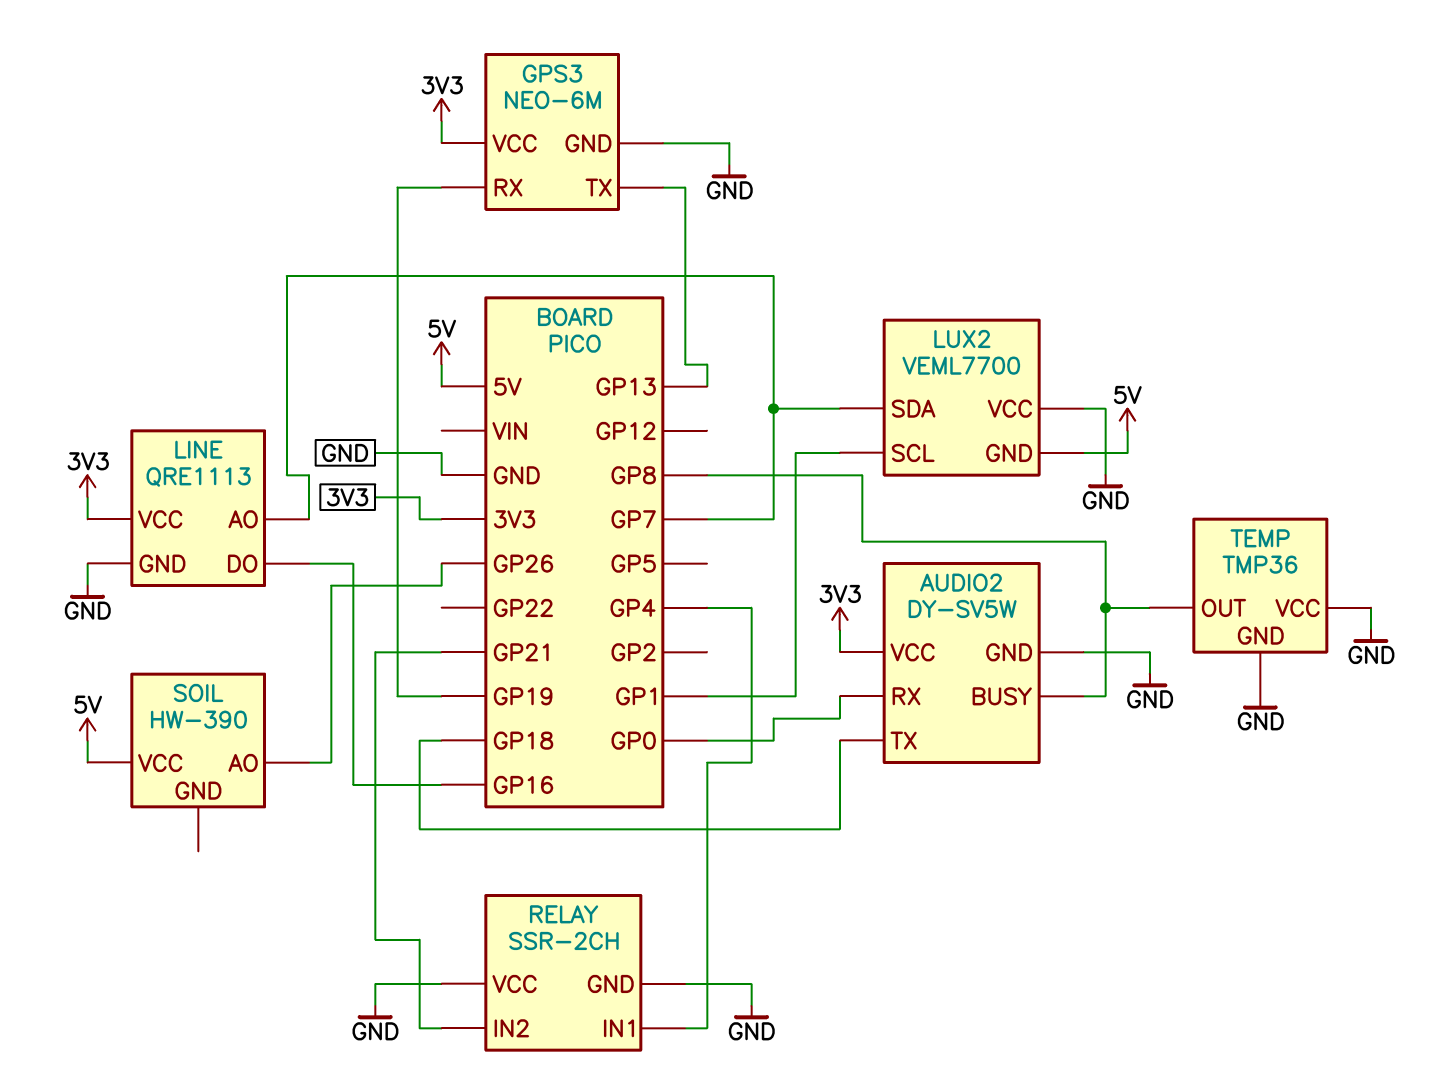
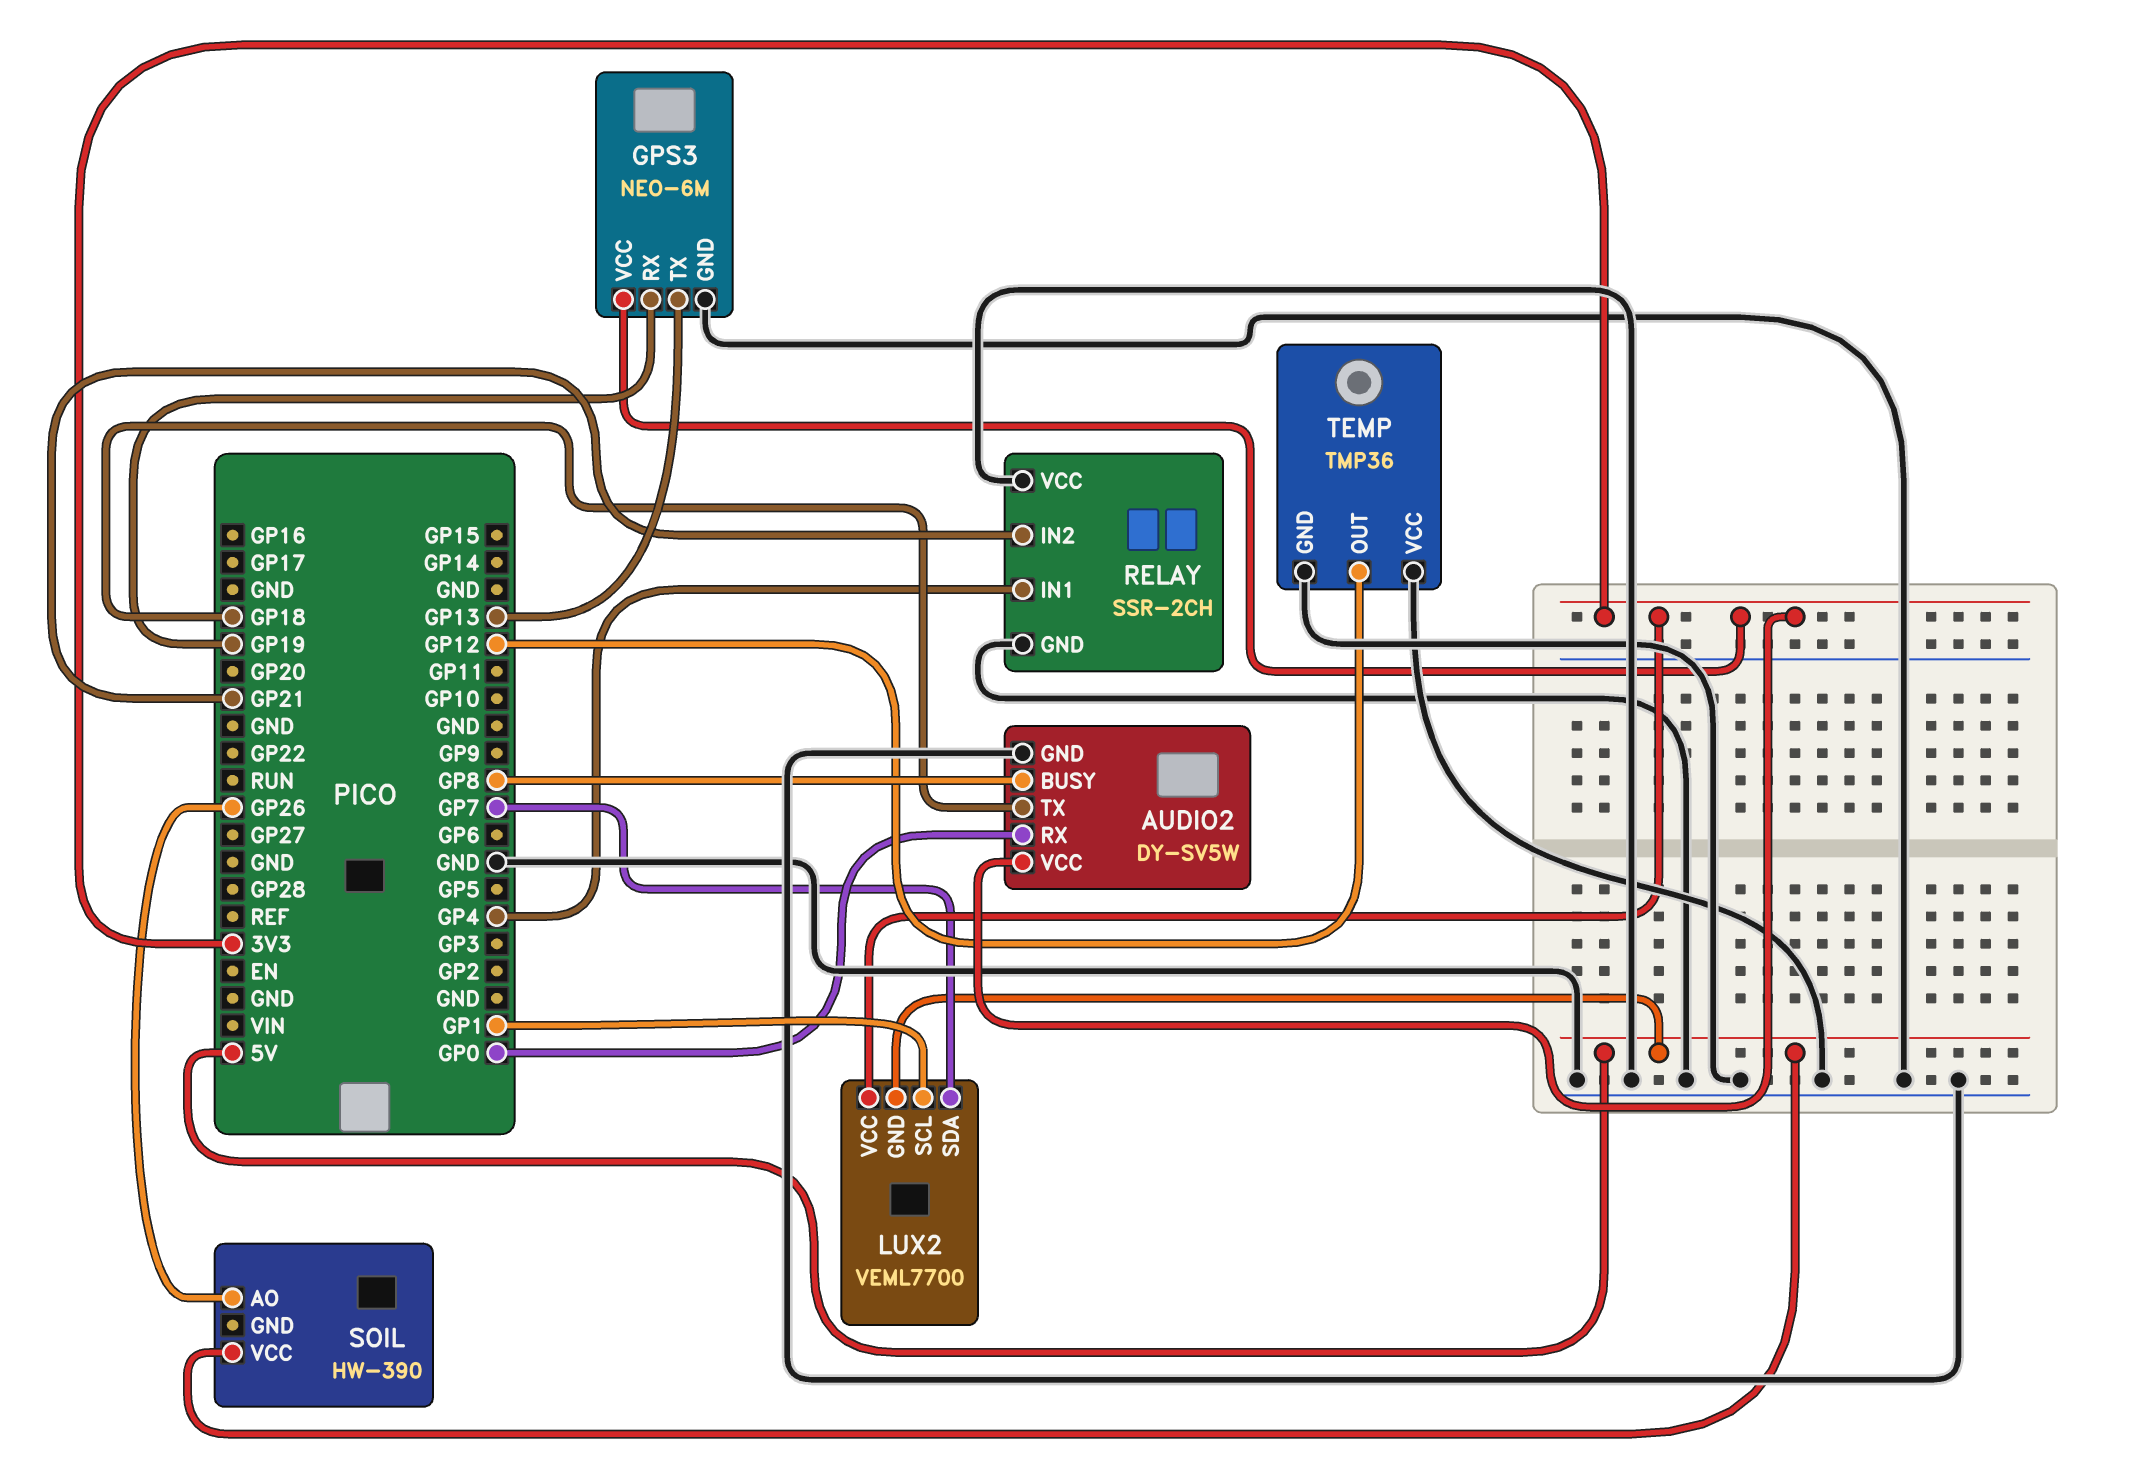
LINE: QRE1113 -> none
LINE pin AO: GP7 -> none
LINE pin DO: GP16 -> none
LINE pin GND: GND -> none
LINE pin VCC: 3V3 -> none
LUX2 pin VCC: GND -> 3V3
TEMP pin OUT: GP8 -> GP12

